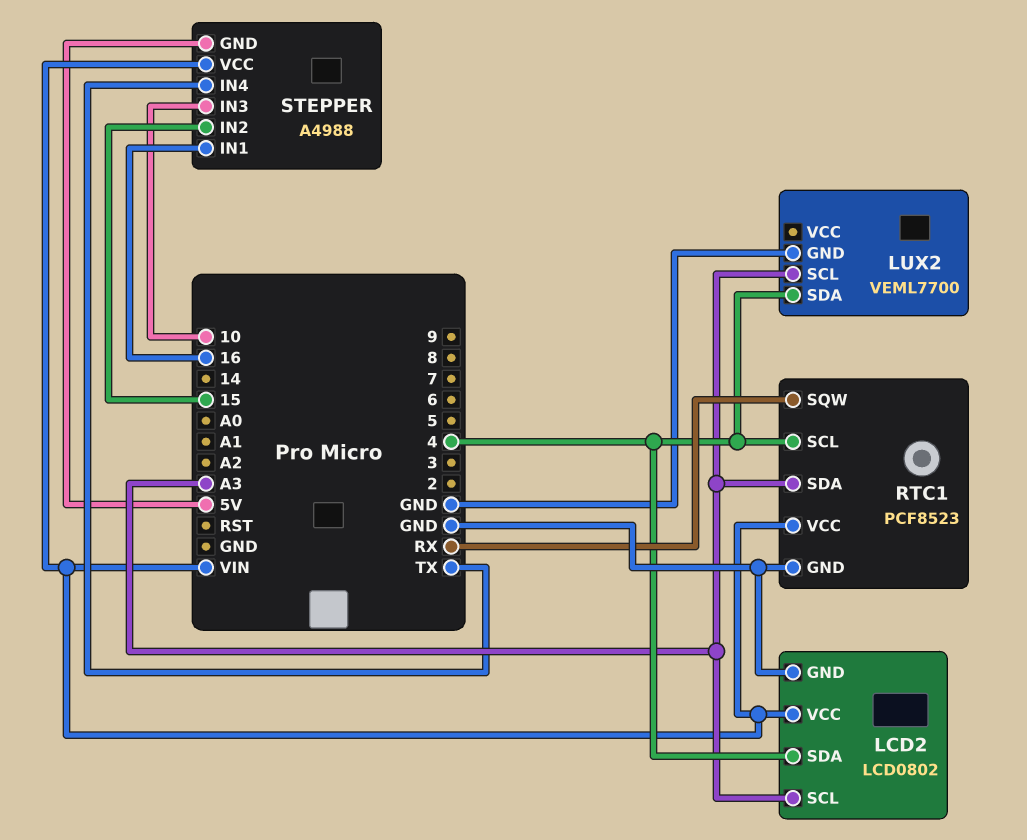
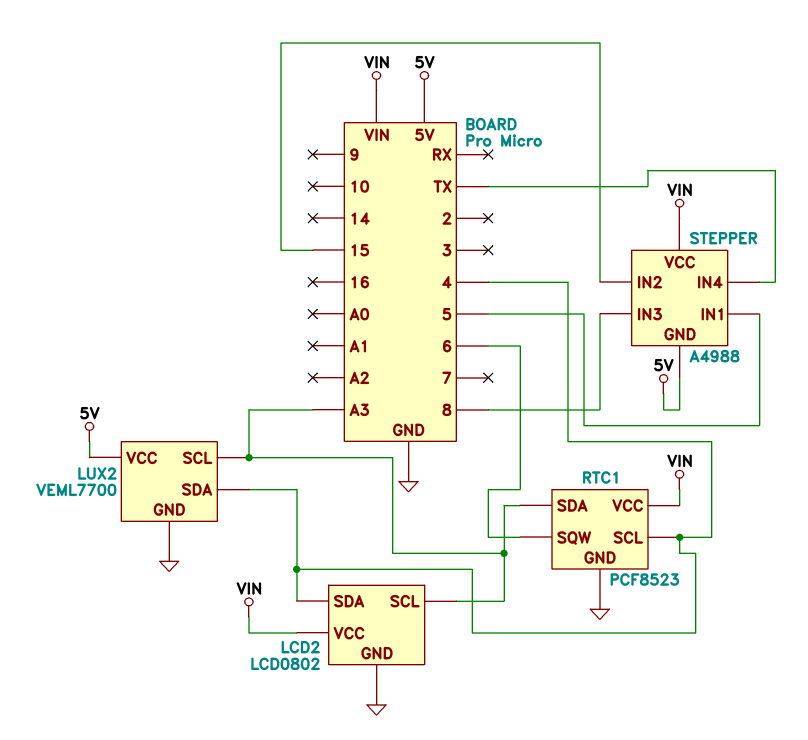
LUX2 pin VCC: none -> 5V
RTC1 pin SQW: RX -> 6
STEPPER pin IN1: 16 -> 5
STEPPER pin IN3: 10 -> 8

